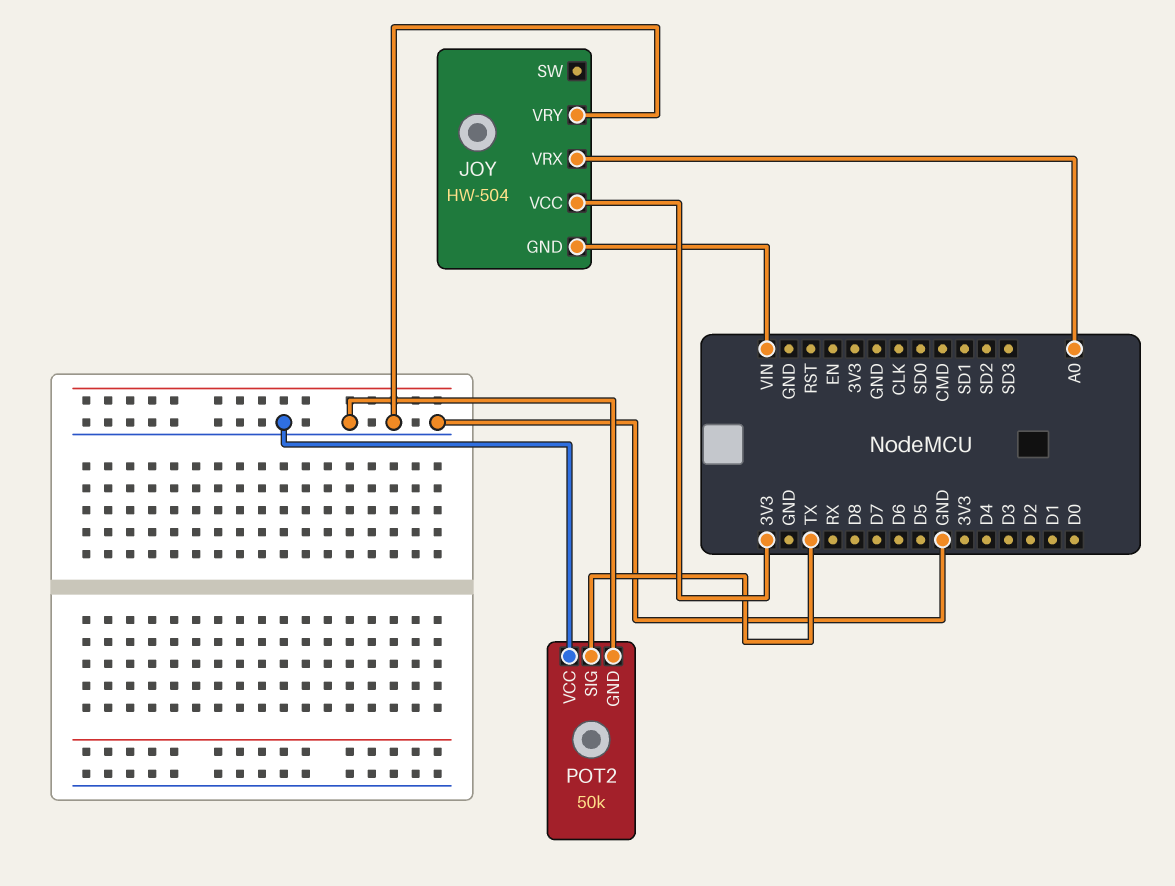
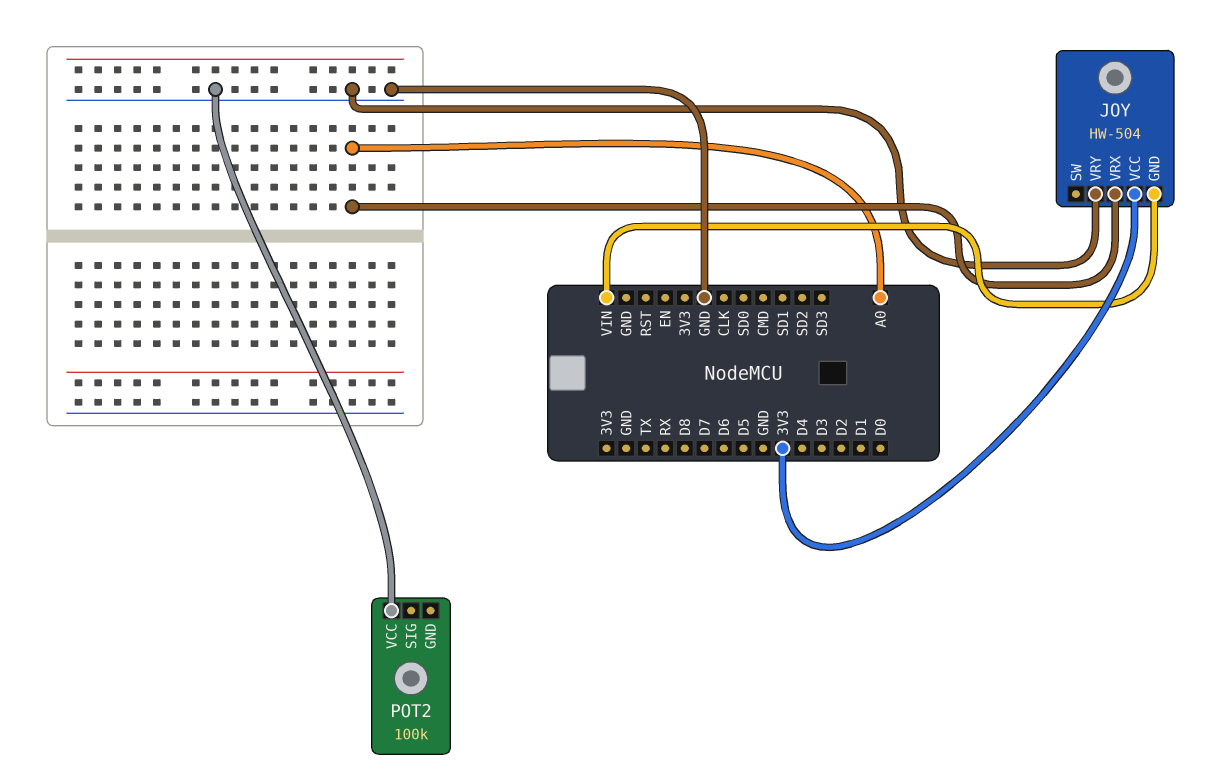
POT2: 50k -> 100k
POT2 pin GND: GND -> none
POT2 pin SIG: TX -> none

